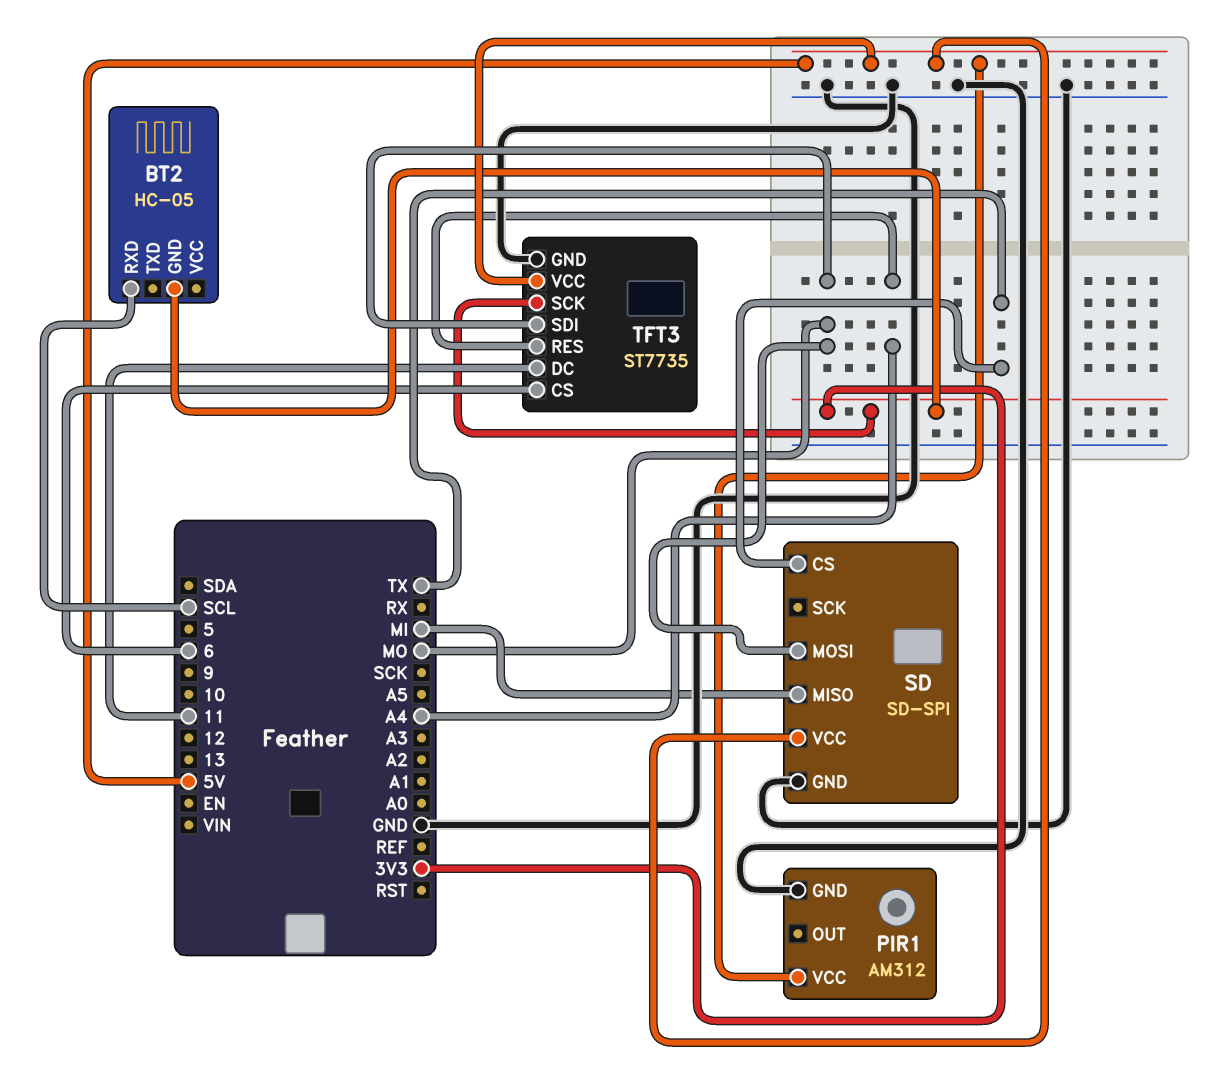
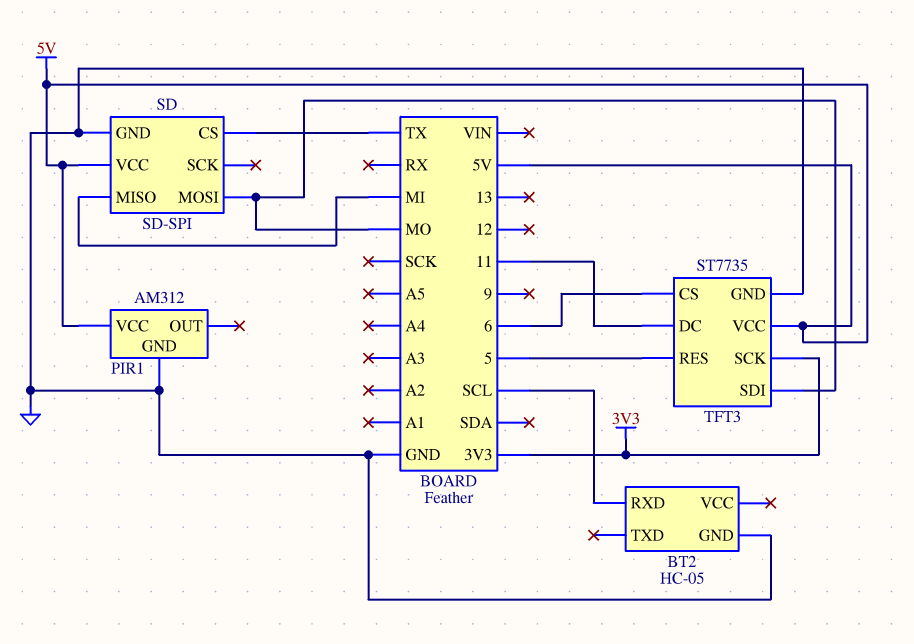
BT2 pin GND: 3V3 -> GND
TFT3 pin RES: A4 -> 5

